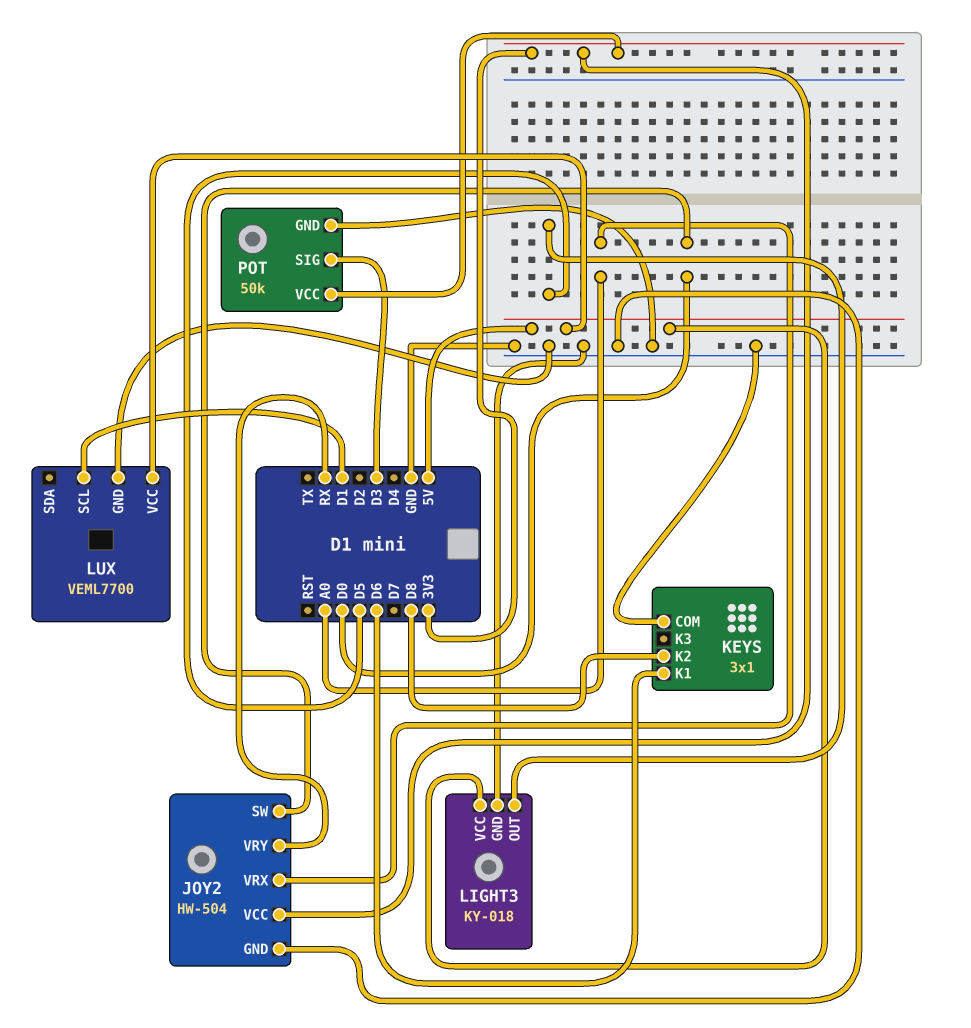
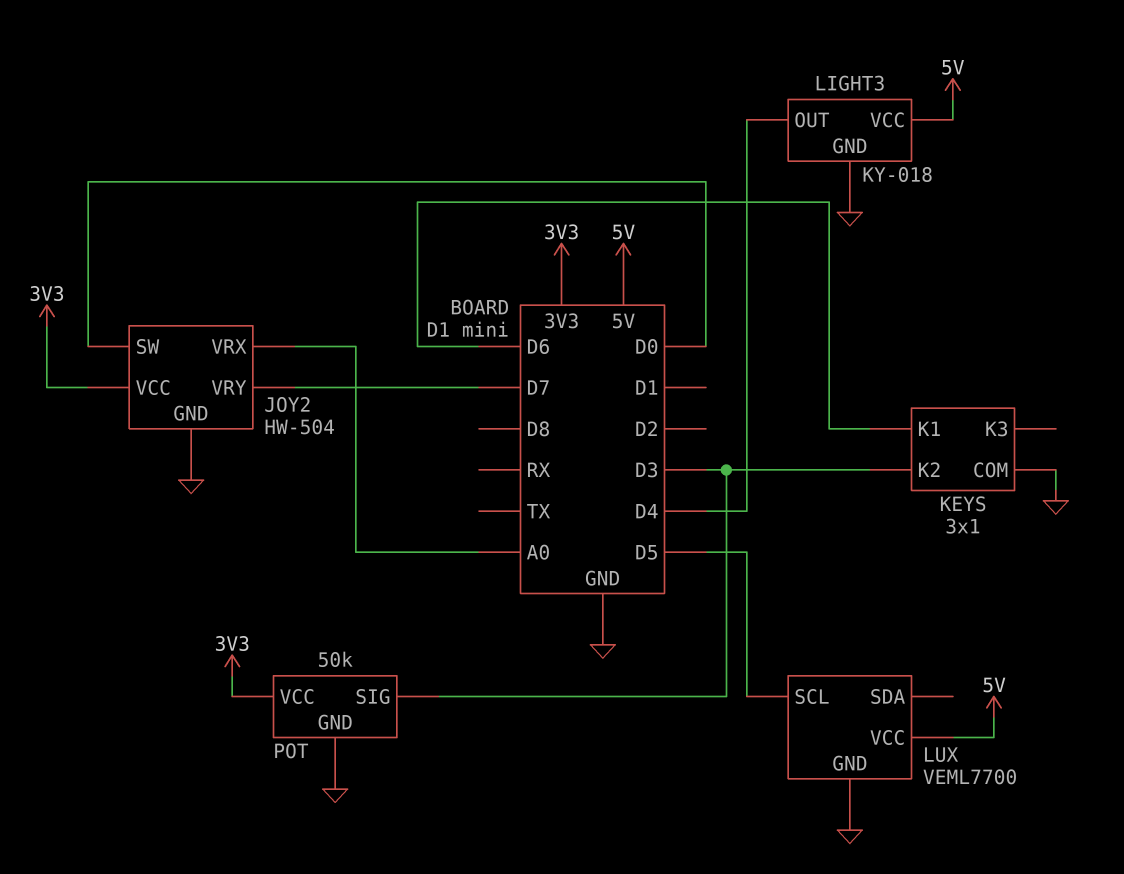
JOY2 pin VRY: RX -> D7
KEYS pin K2: D8 -> D3
LIGHT3 pin OUT: D5 -> D4
LUX pin SCL: D1 -> D5

